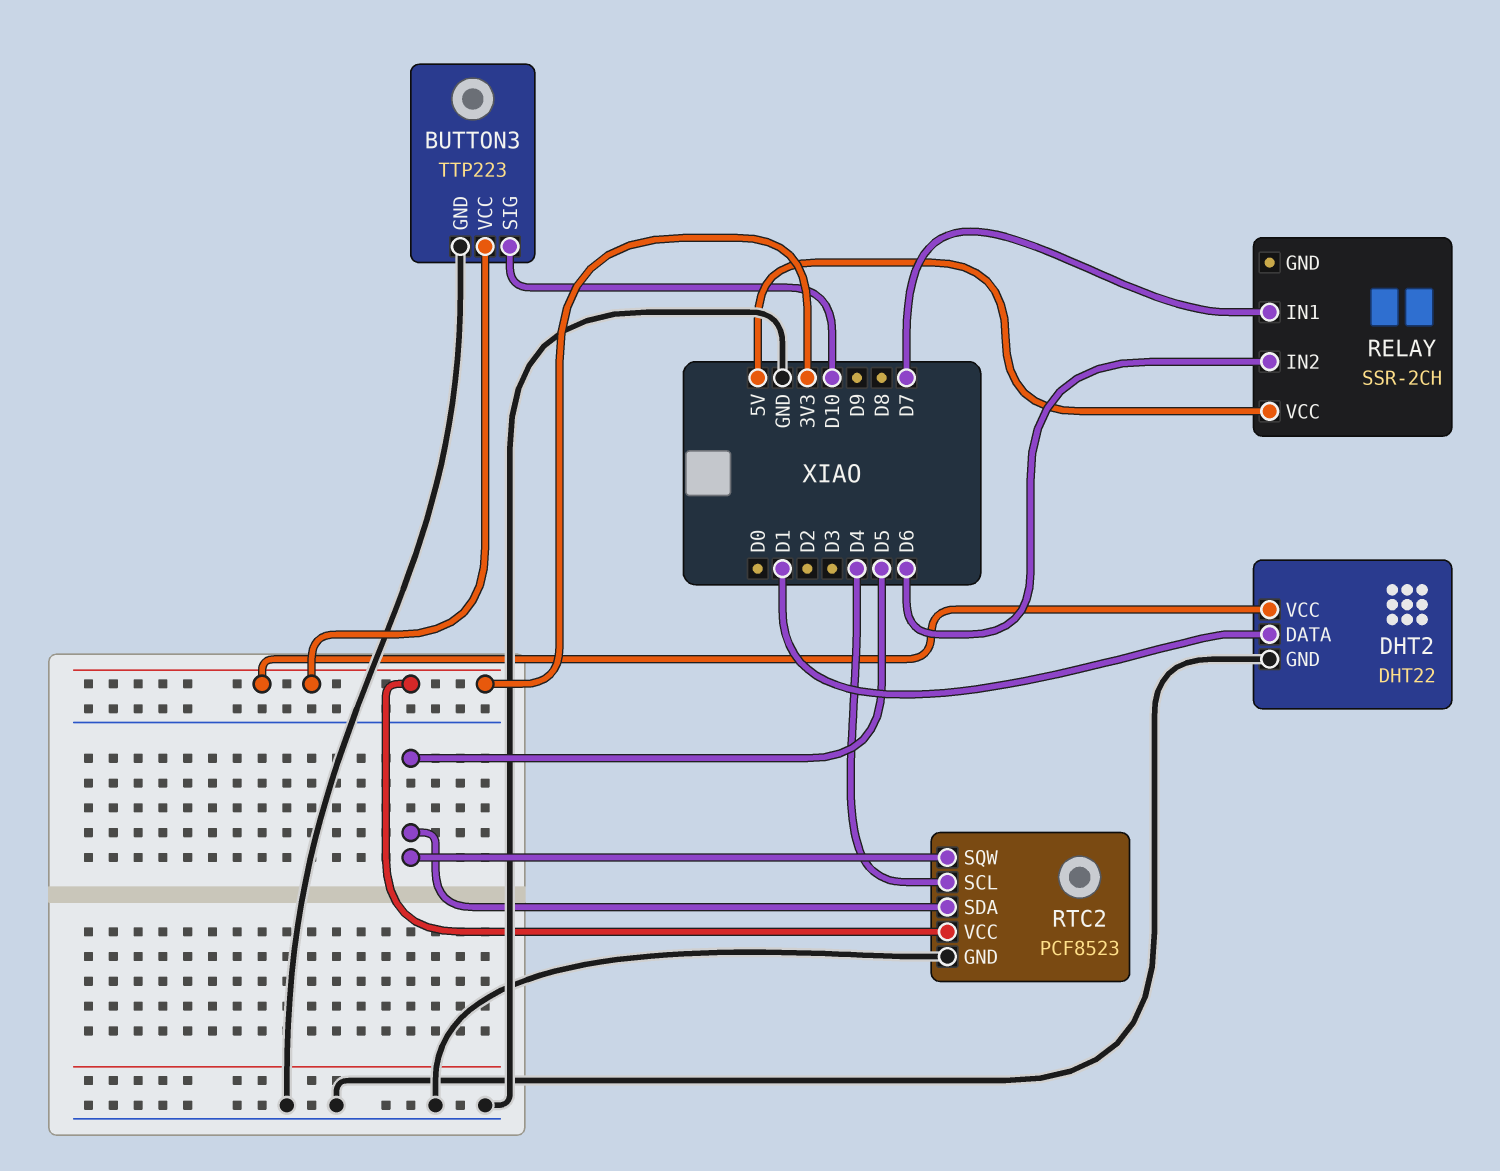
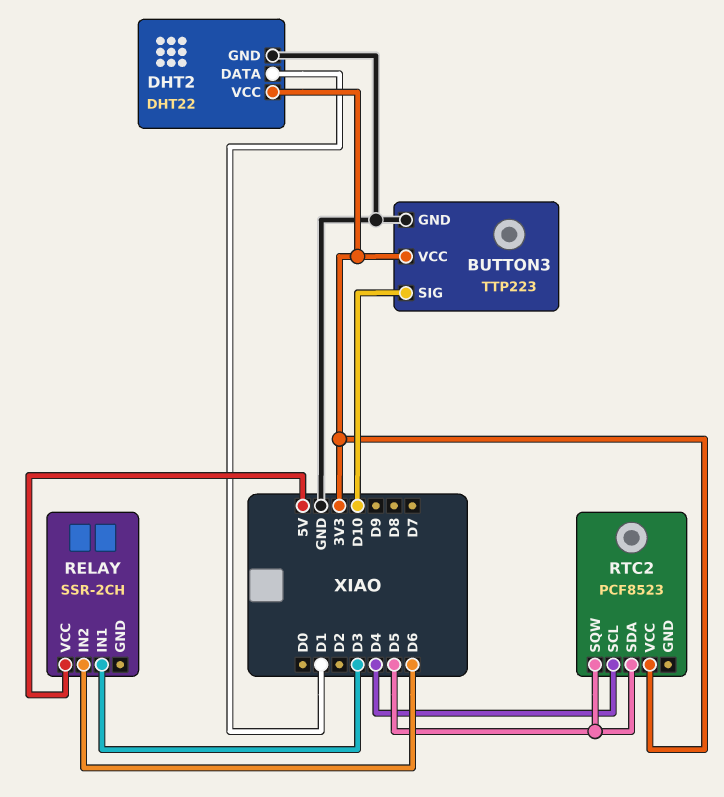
RELAY pin IN1: D7 -> D3
RTC2 pin GND: GND -> none

